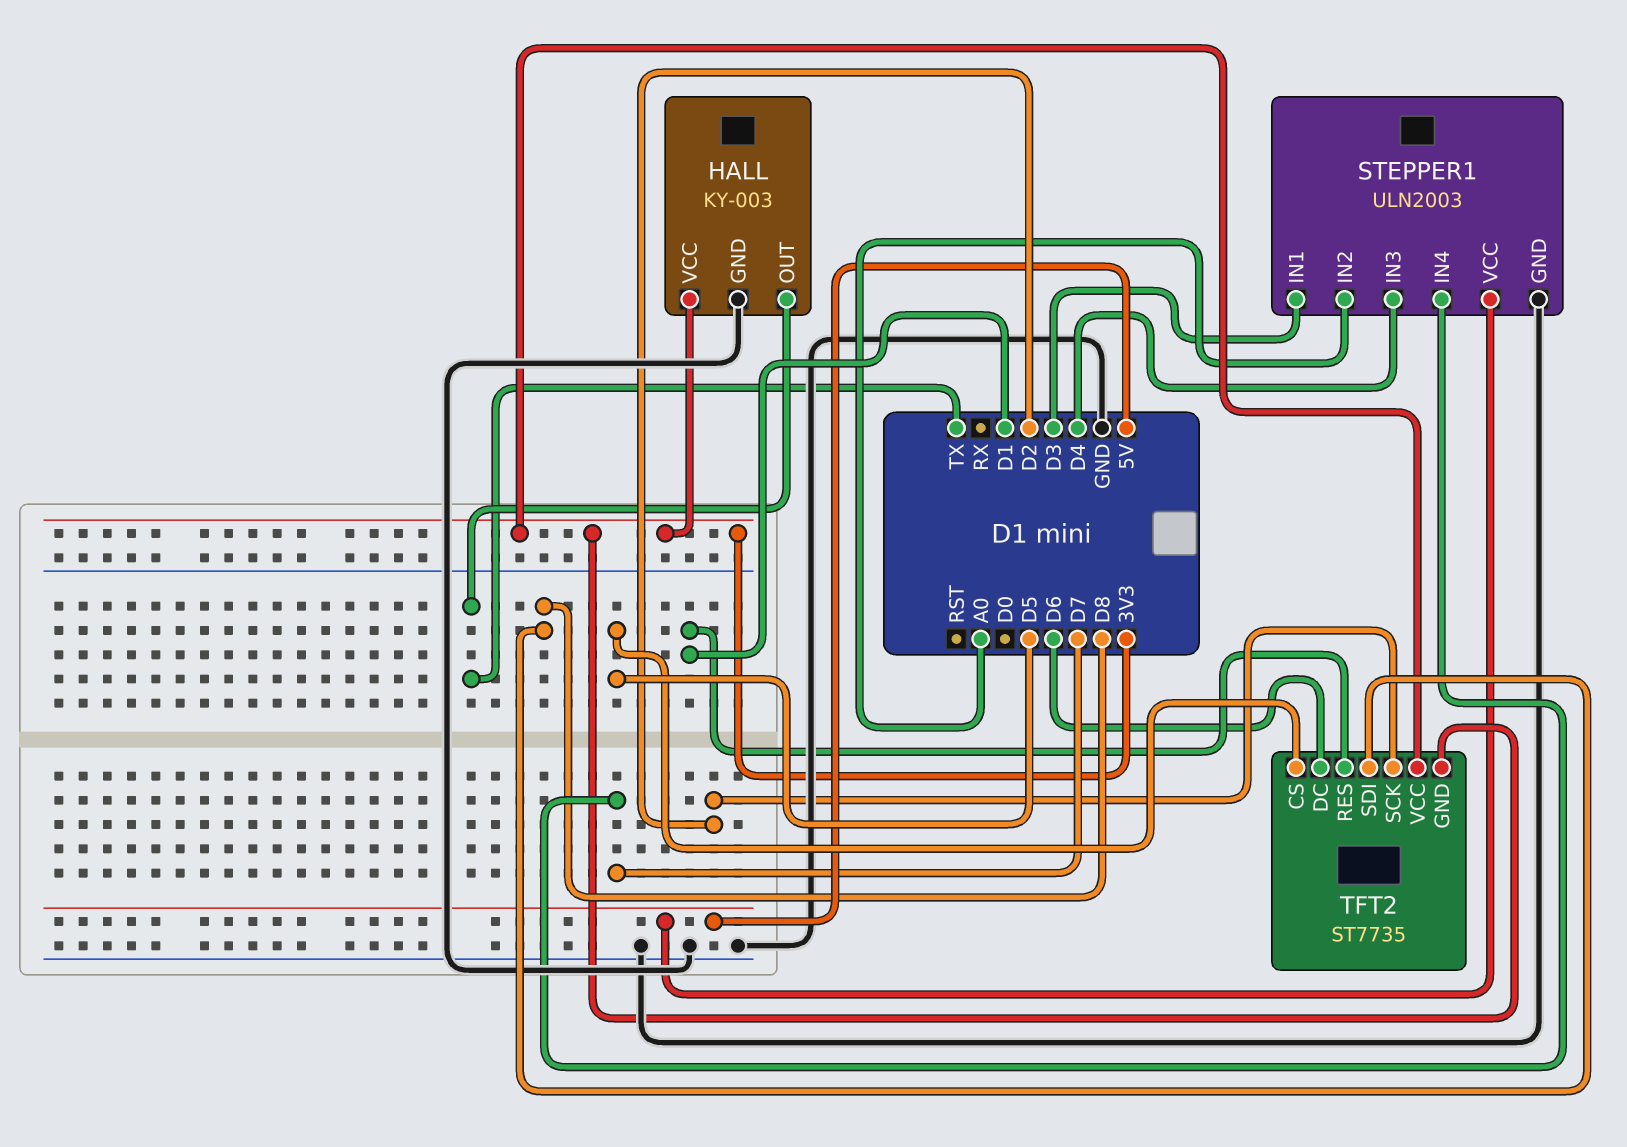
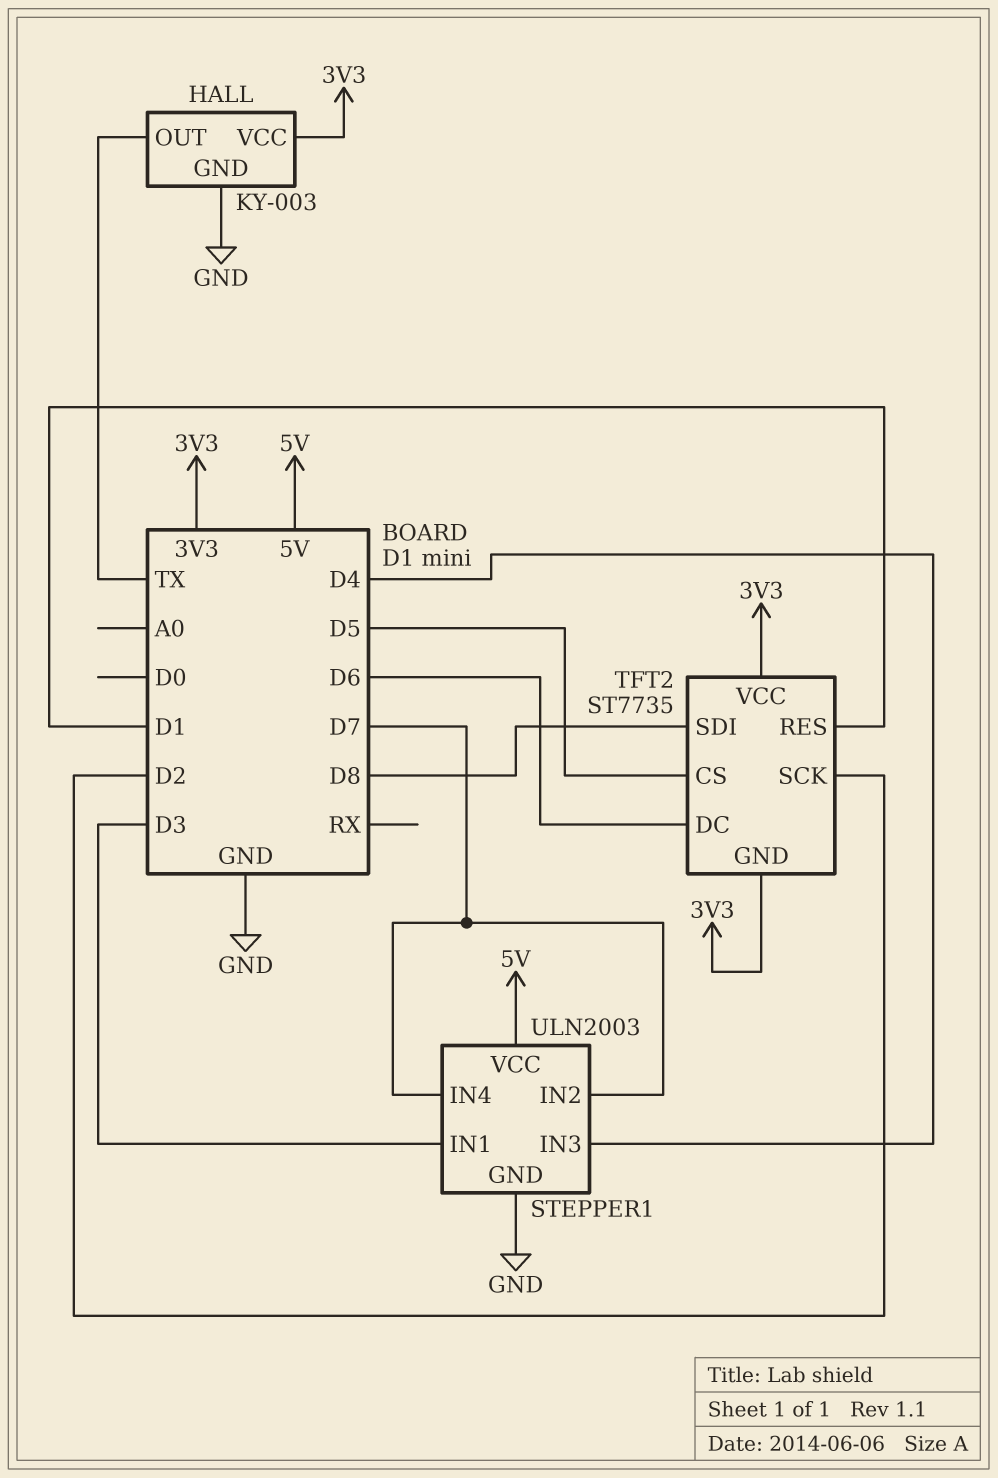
STEPPER1 pin IN2: A0 -> D7

